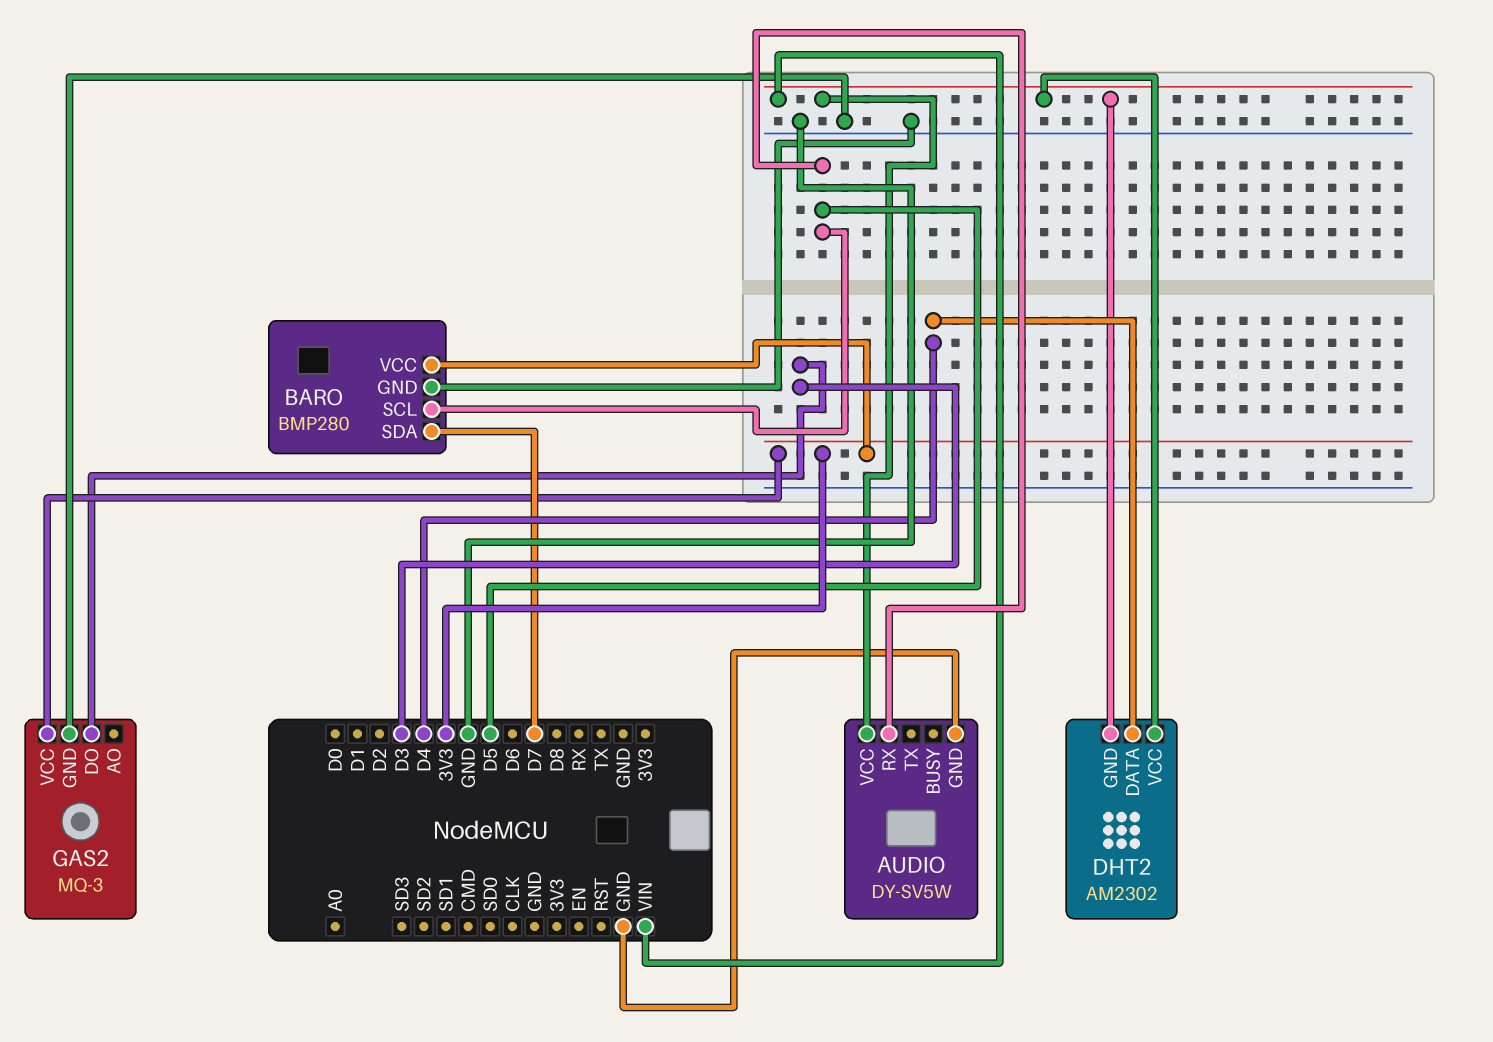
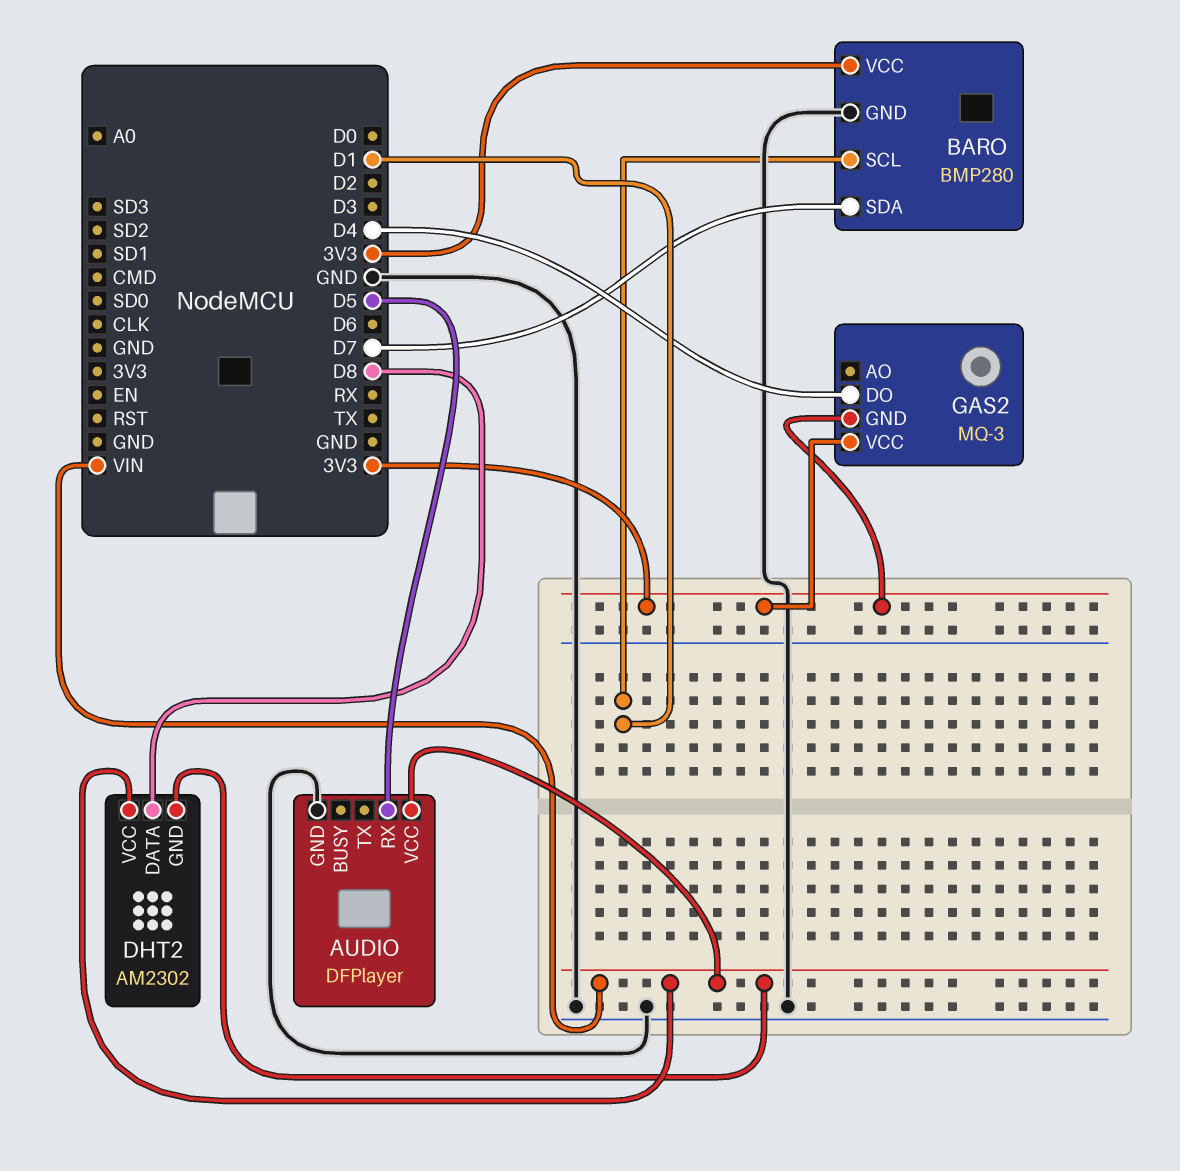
AUDIO: DY-SV5W -> DFPlayer
BARO pin SCL: D5 -> D1
DHT2 pin DATA: D4 -> D8
GAS2 pin DO: D3 -> D4
GAS2 pin GND: GND -> 3V3

